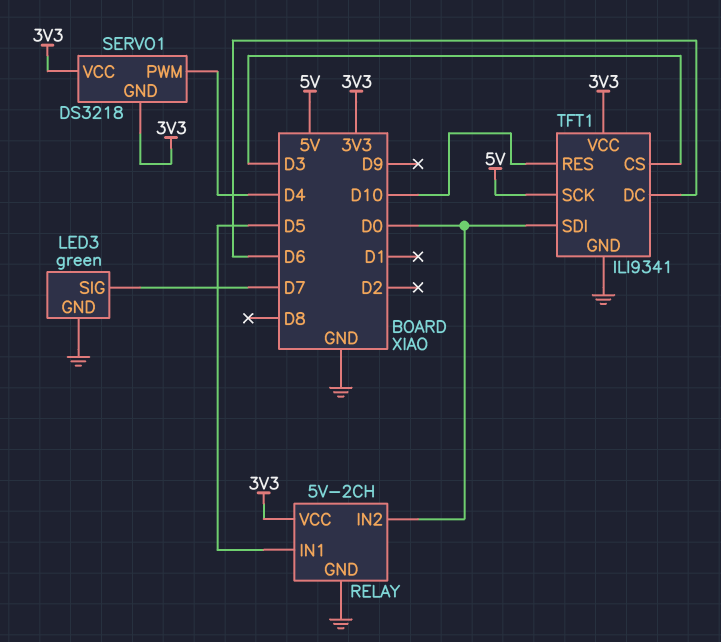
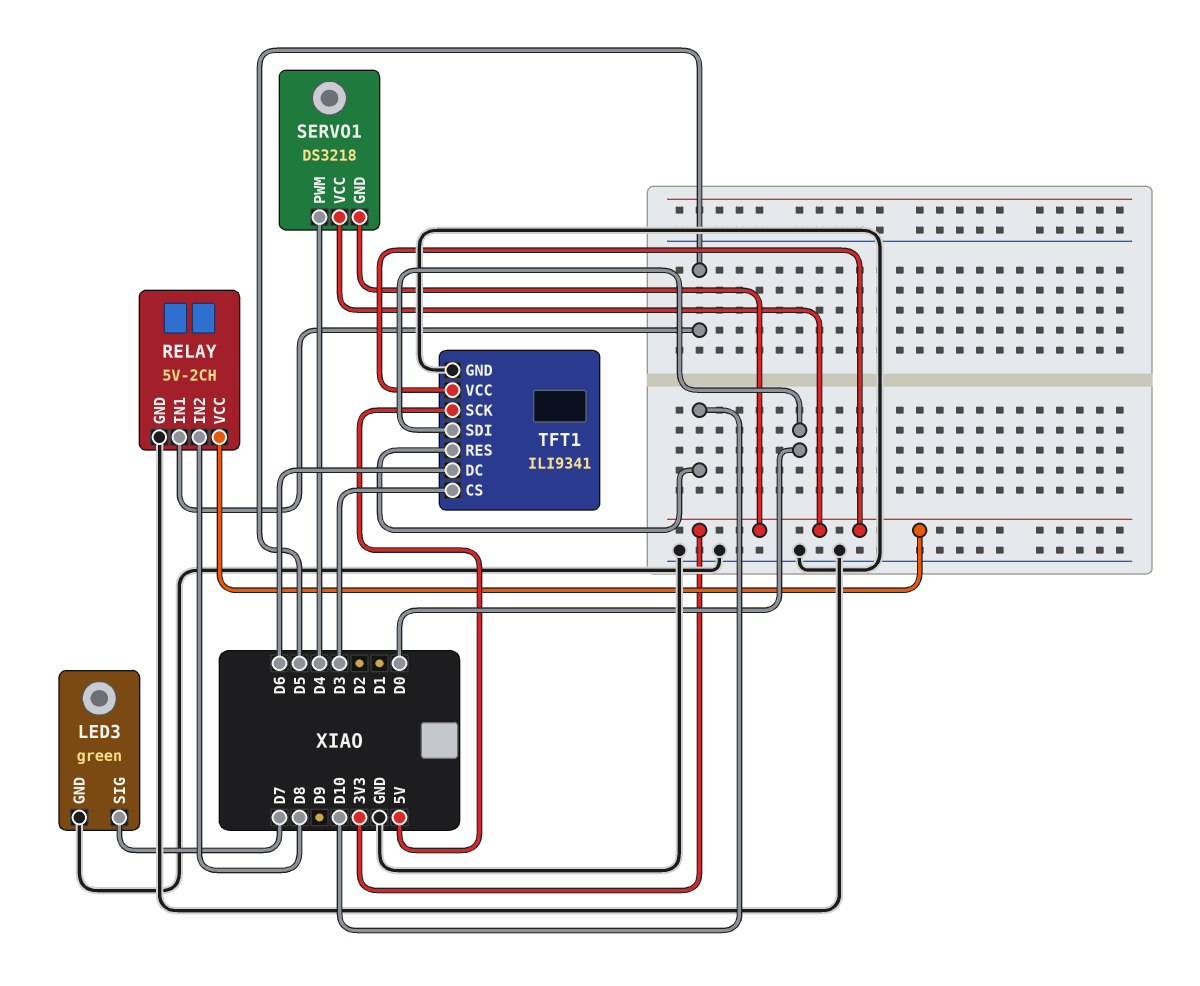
RELAY pin IN2: D0 -> D8

